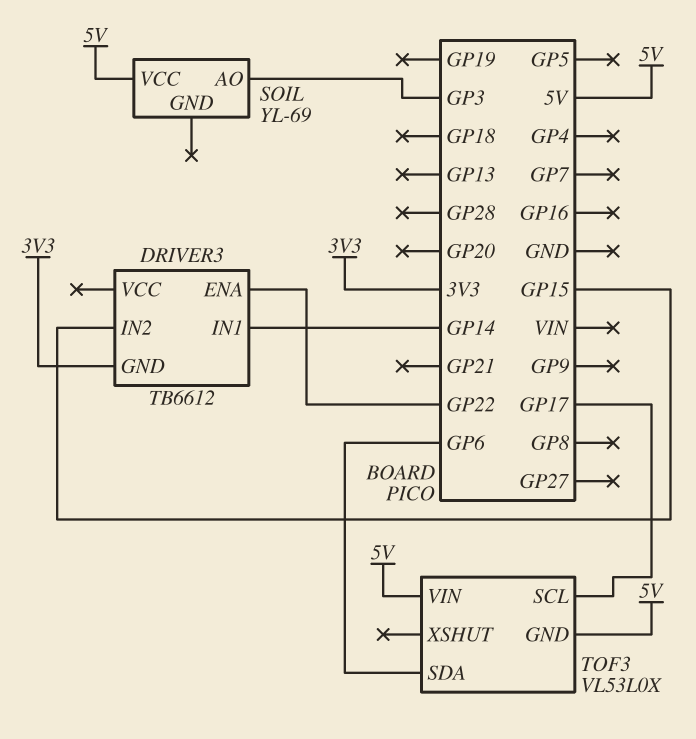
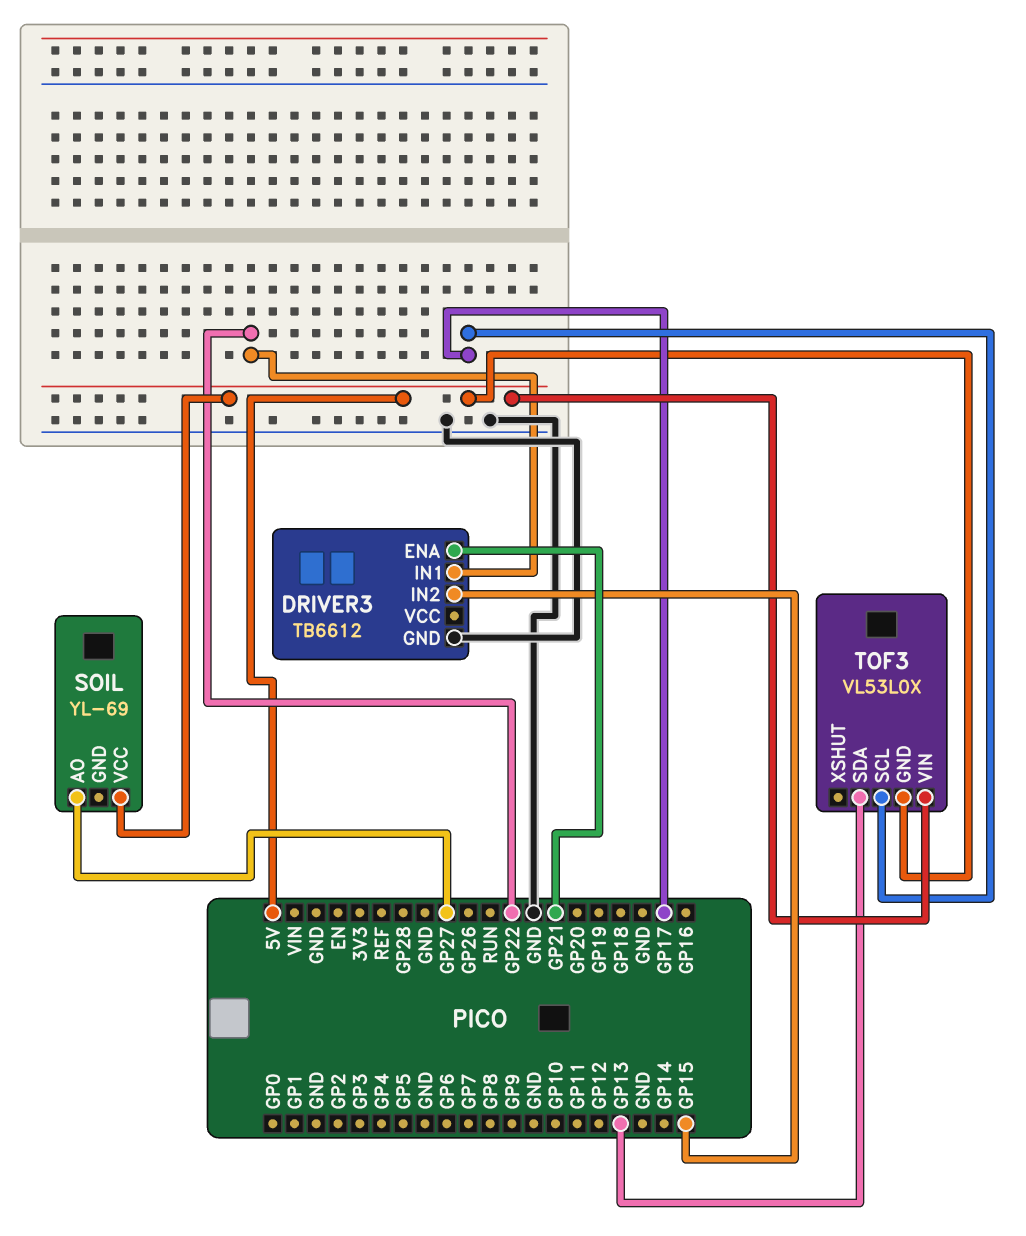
DRIVER3 pin ENA: GP22 -> GP21
DRIVER3 pin GND: 3V3 -> GND
DRIVER3 pin IN1: GP14 -> GP22
SOIL pin AO: GP3 -> GP27
TOF3 pin SDA: GP6 -> GP13

